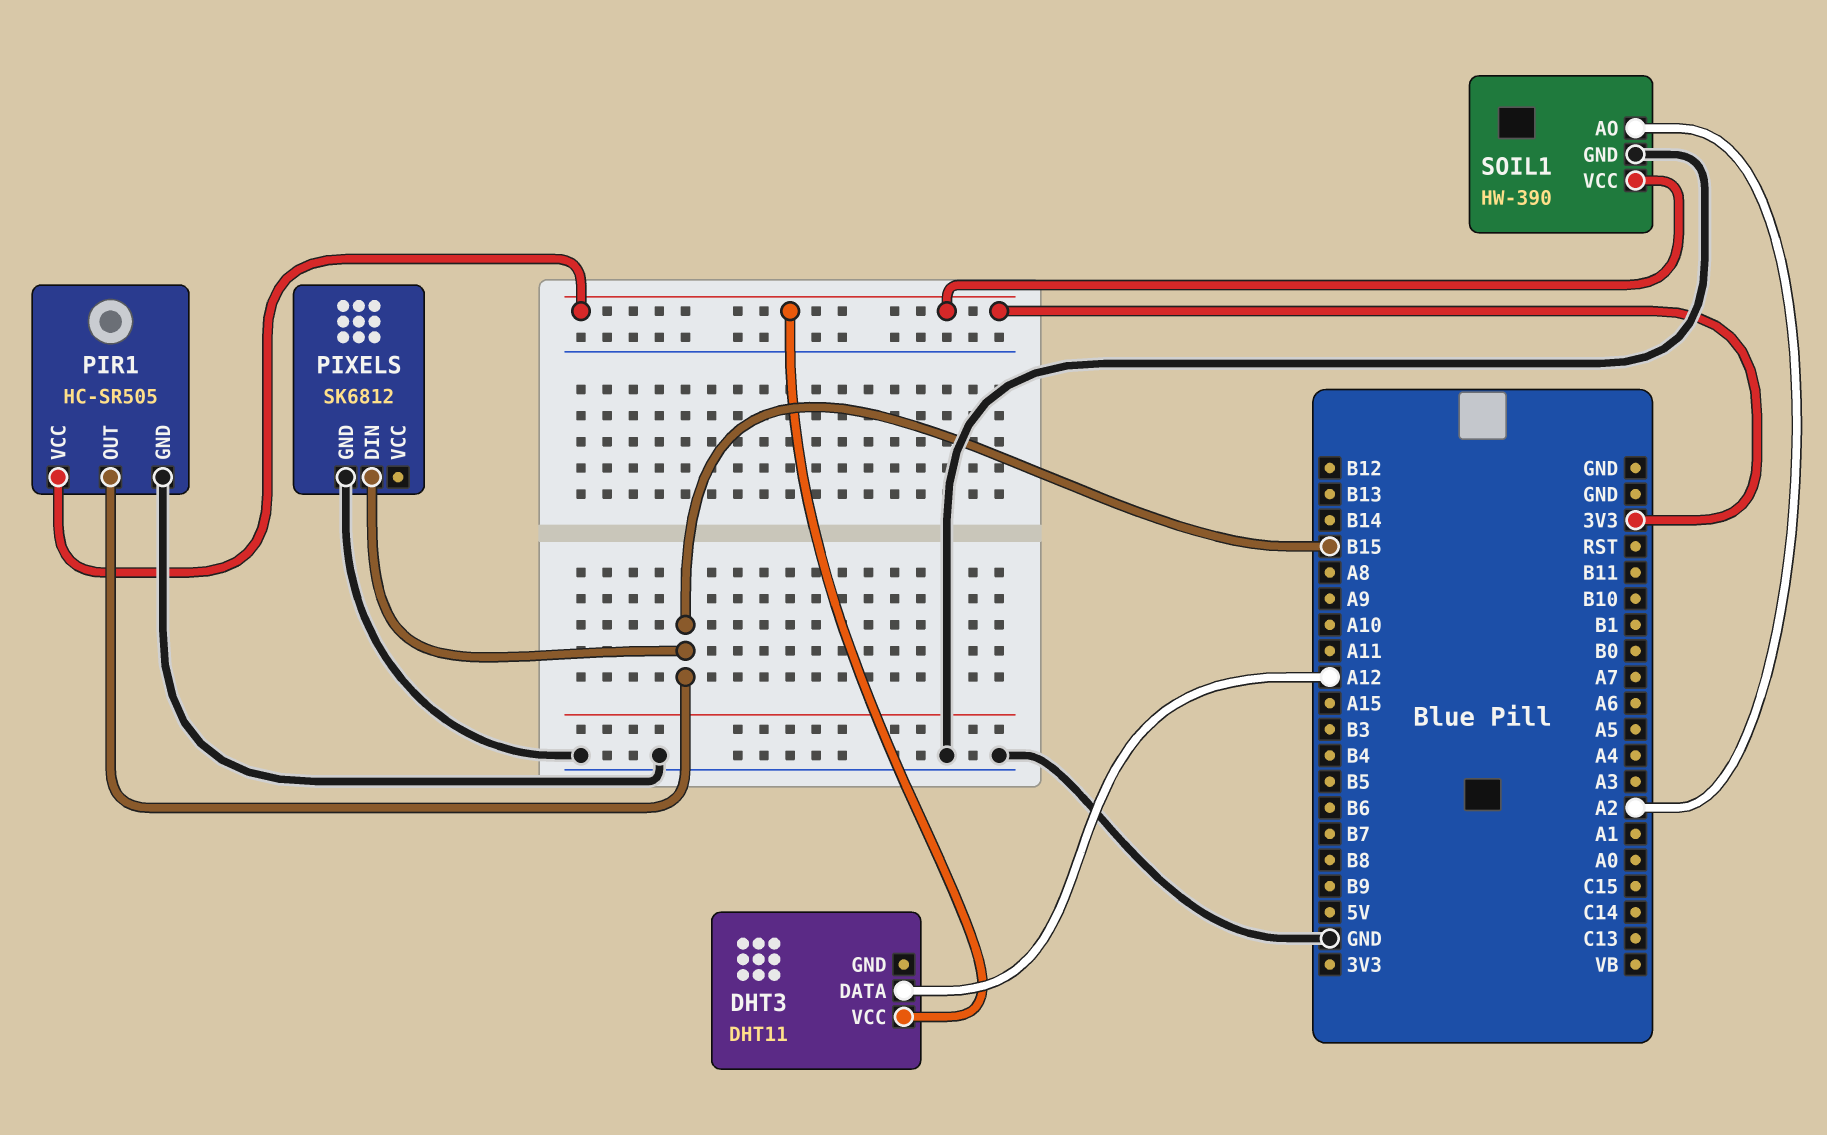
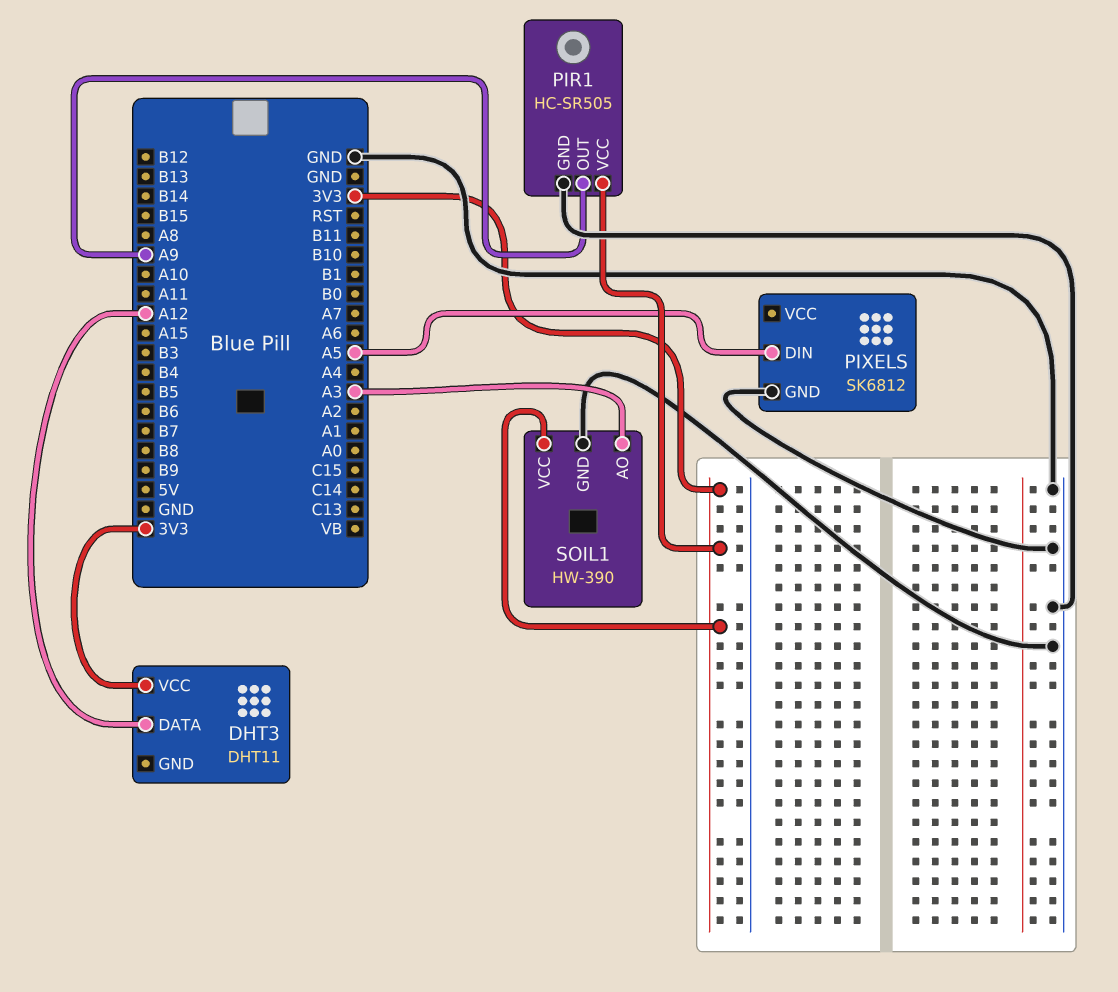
PIR1 pin OUT: B15 -> A9
PIXELS pin DIN: B15 -> A5
SOIL1 pin AO: A2 -> A3

